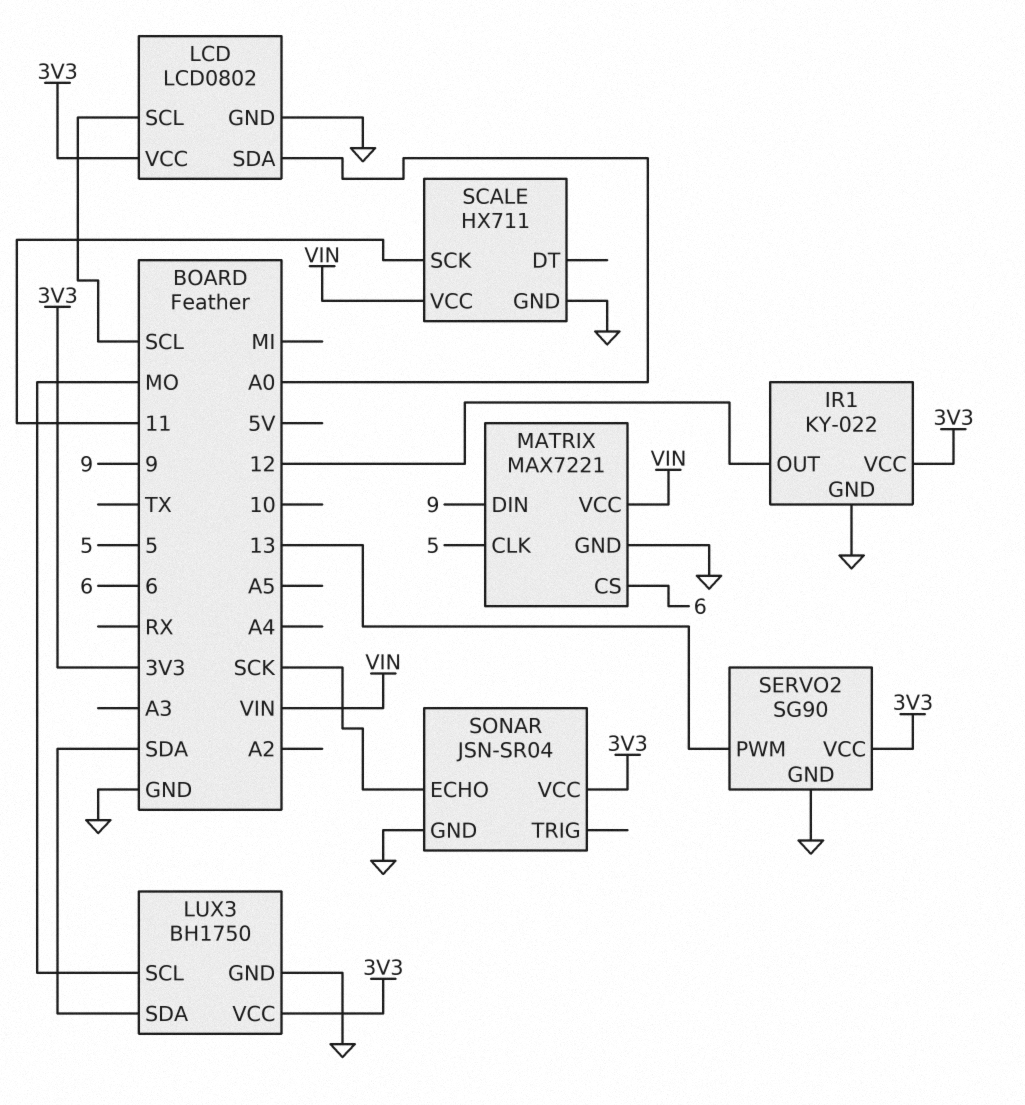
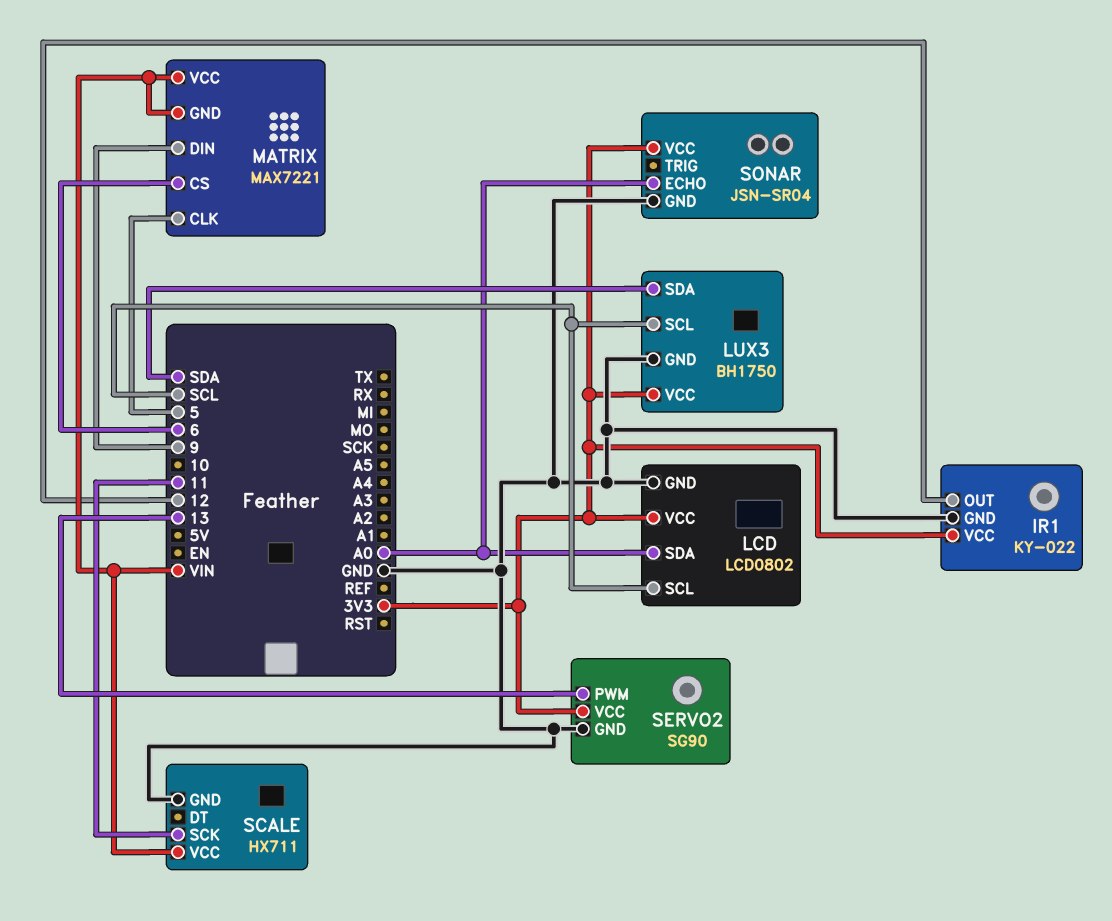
LUX3 pin SCL: MO -> SCL
MATRIX pin GND: GND -> VIN
SONAR pin ECHO: SCK -> A0

